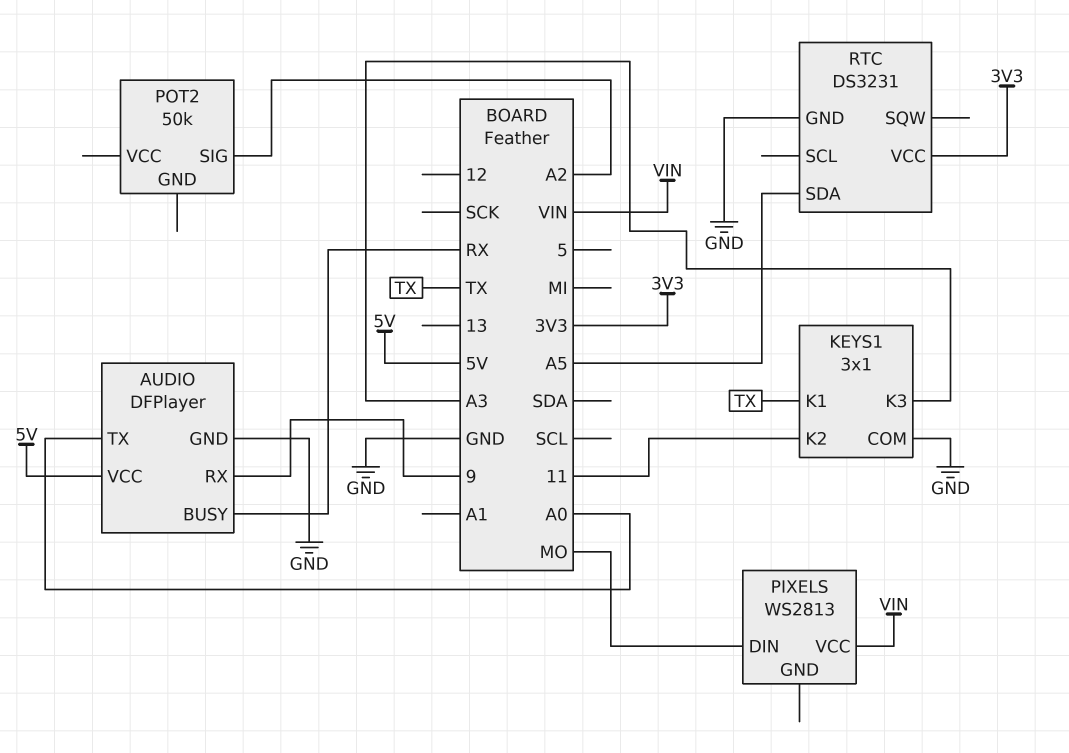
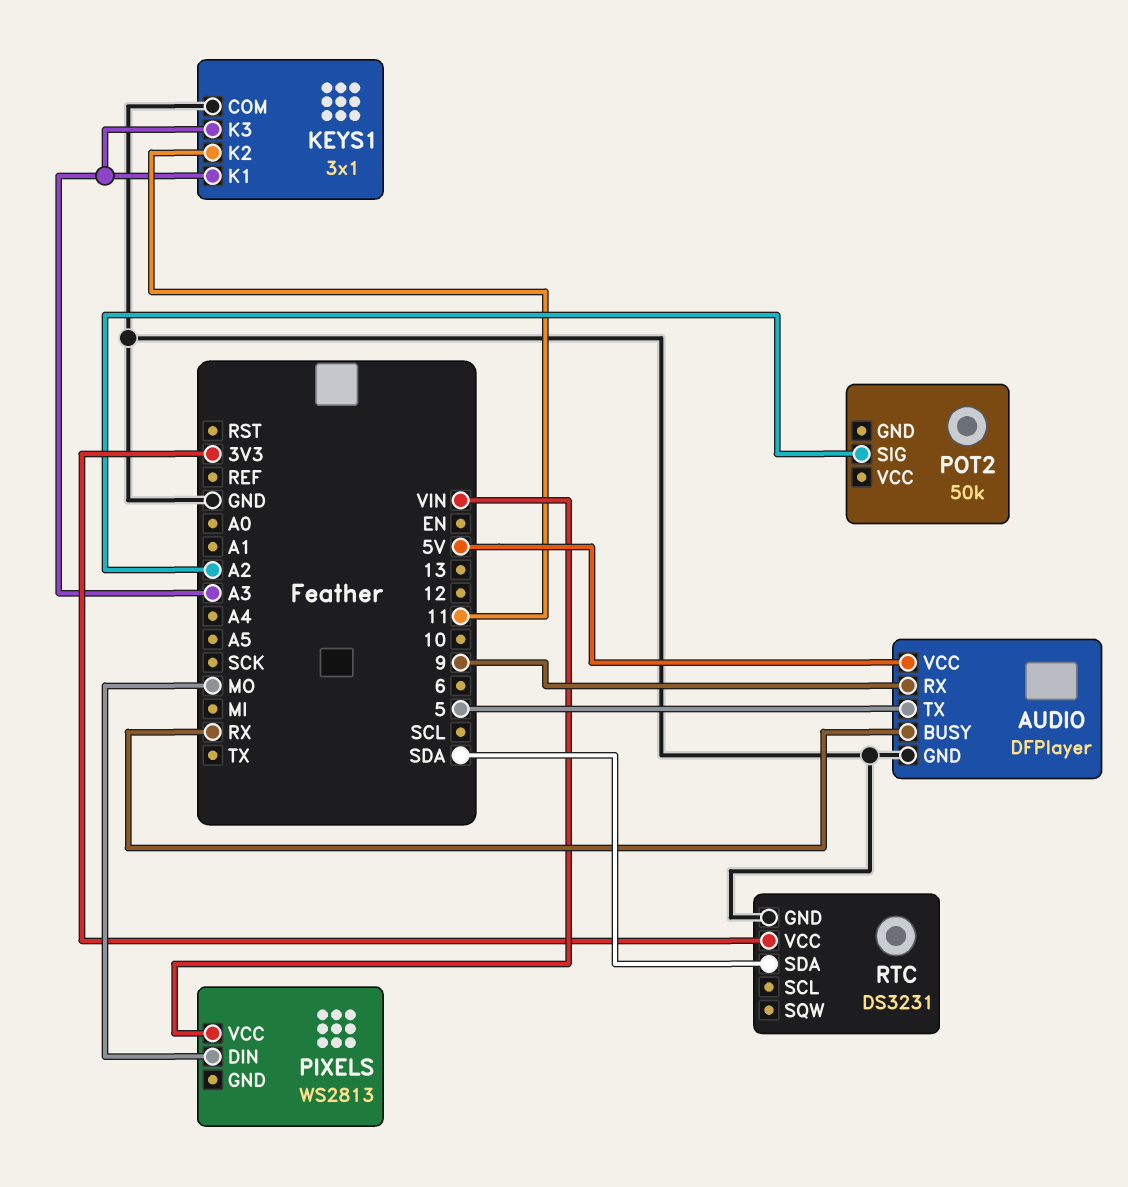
AUDIO pin TX: A0 -> 5
KEYS1 pin K1: TX -> A3
RTC pin SDA: A5 -> SDA

